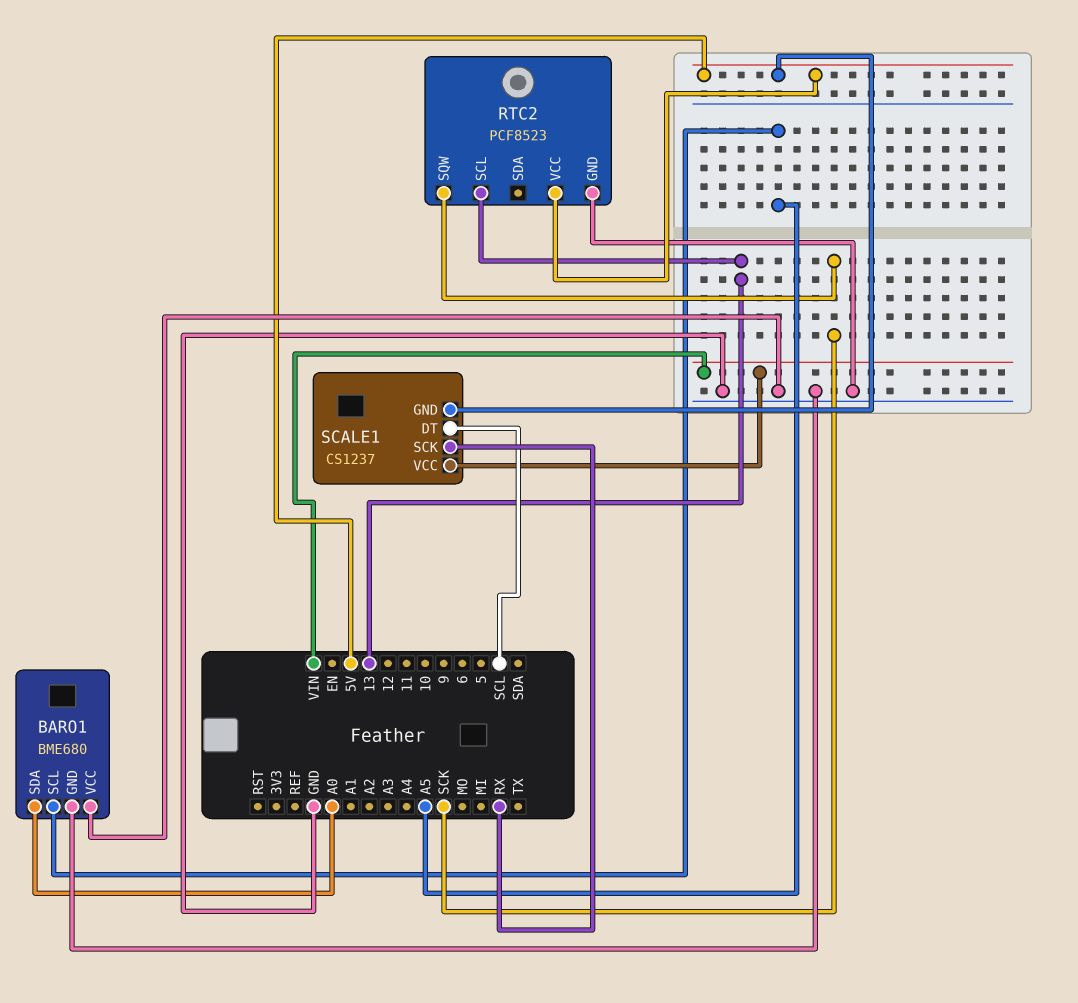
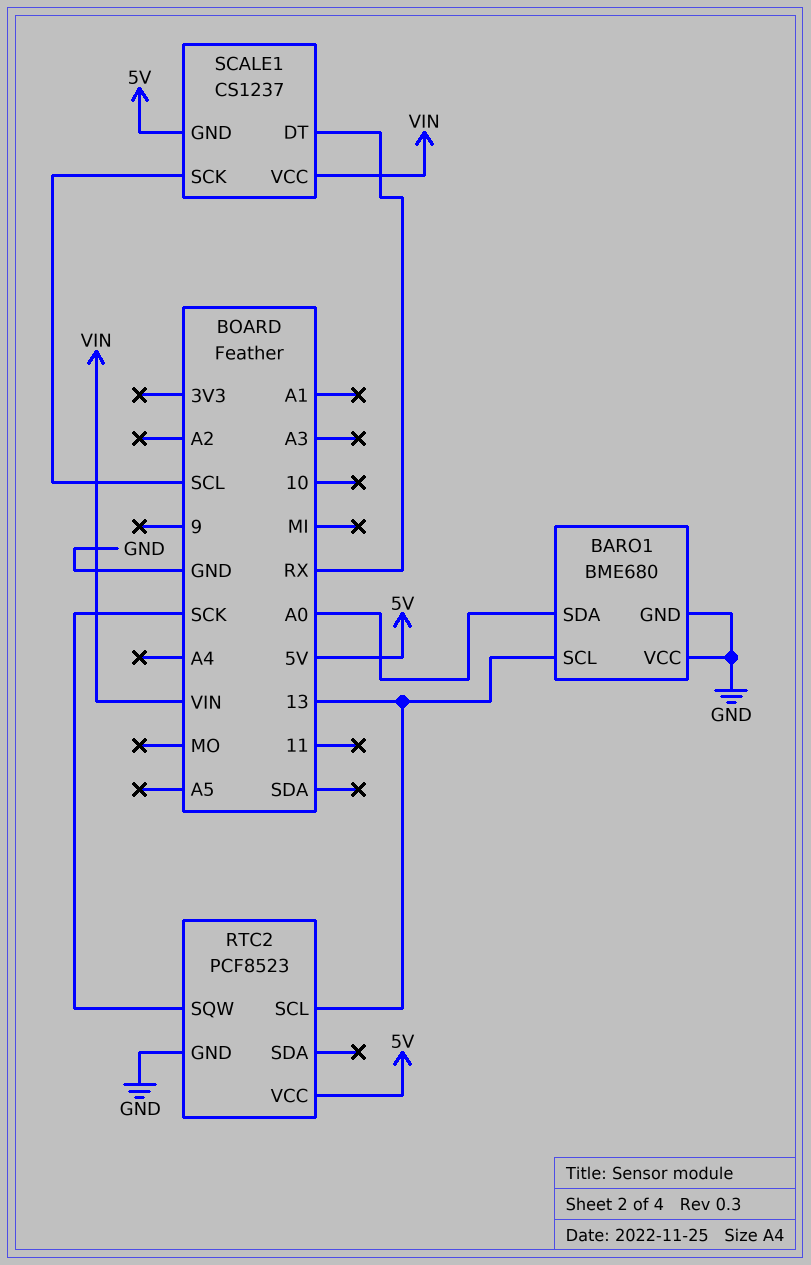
BARO1 pin SCL: A5 -> 13
SCALE1 pin DT: SCL -> RX
SCALE1 pin SCK: RX -> SCL

